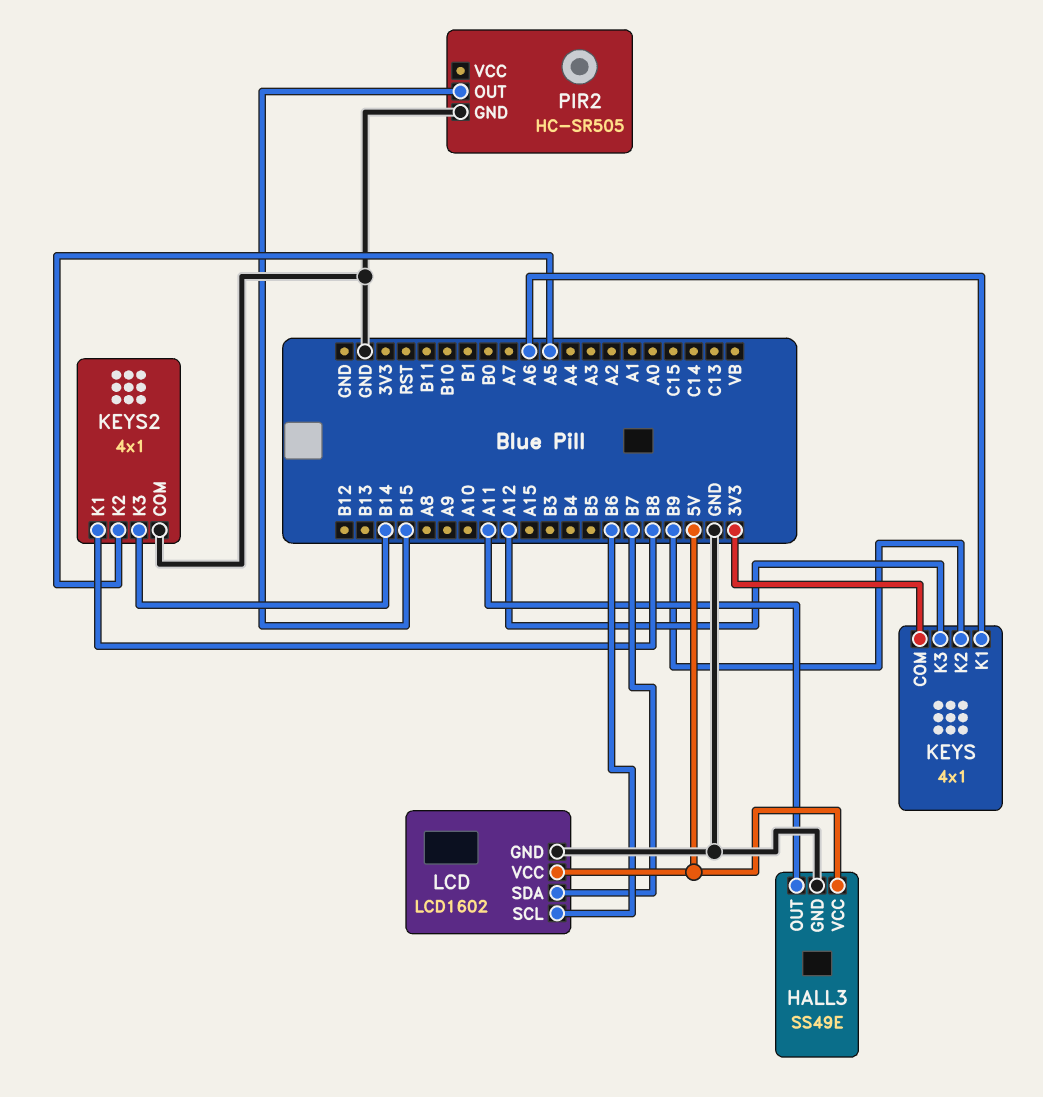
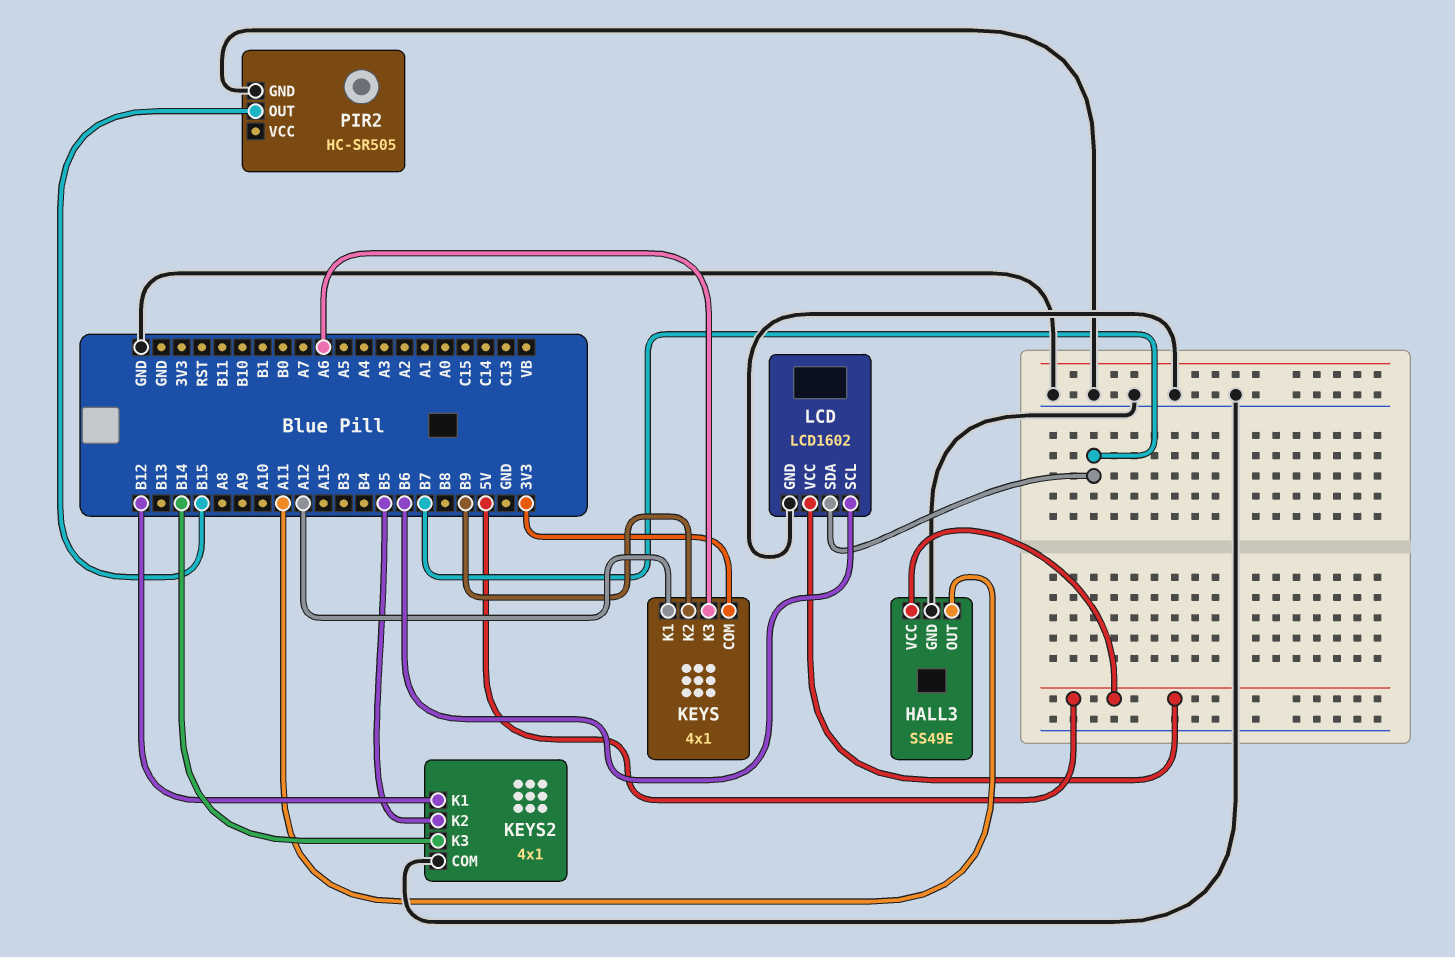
KEYS pin K1: A6 -> A12
KEYS pin K3: A12 -> A6
KEYS2 pin K1: B8 -> B12
KEYS2 pin K2: A5 -> B5

